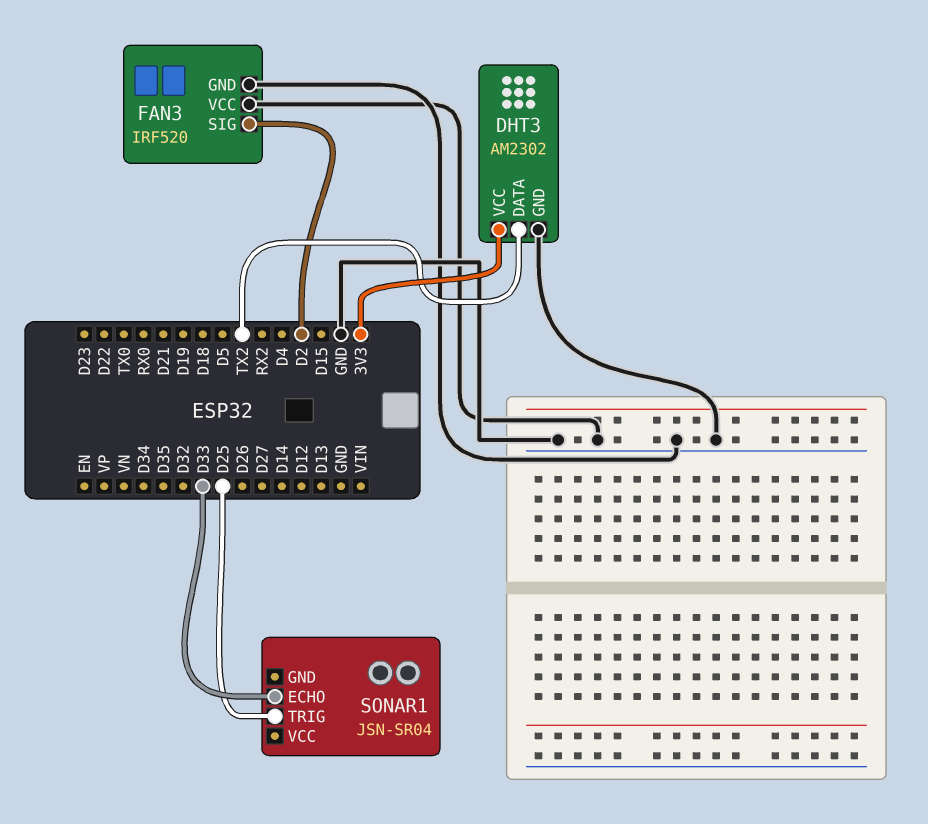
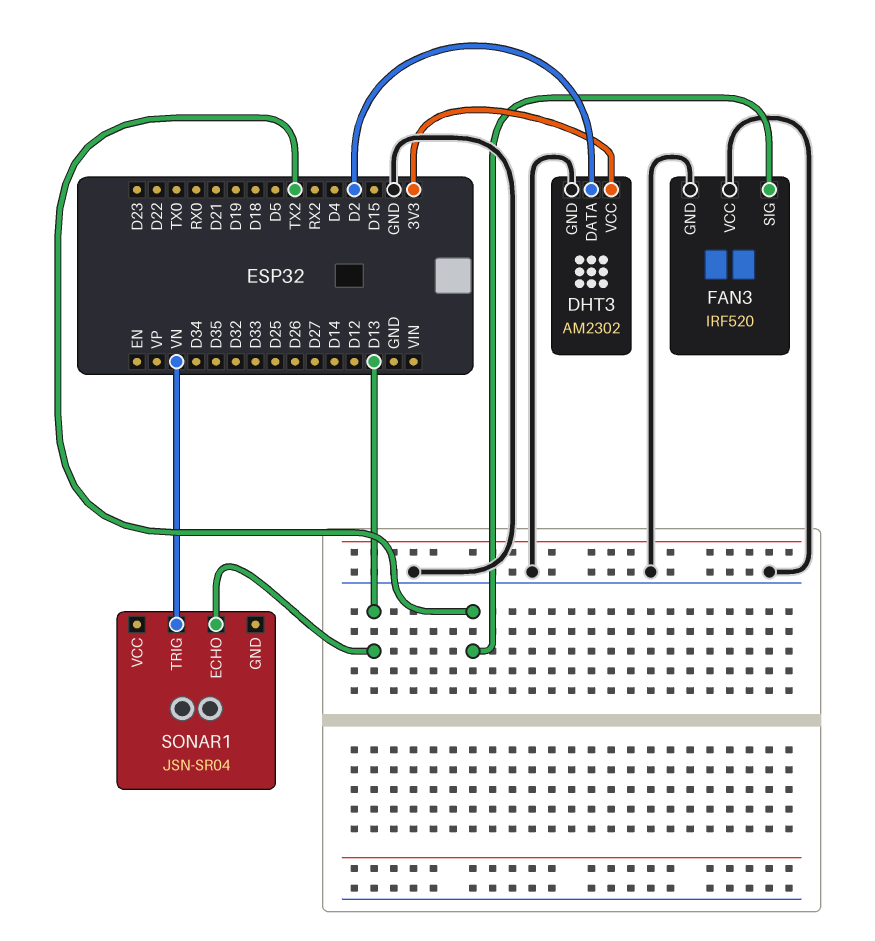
DHT3 pin DATA: TX2 -> D2
FAN3 pin SIG: D2 -> TX2
SONAR1 pin ECHO: D33 -> D13
SONAR1 pin TRIG: D25 -> VN

